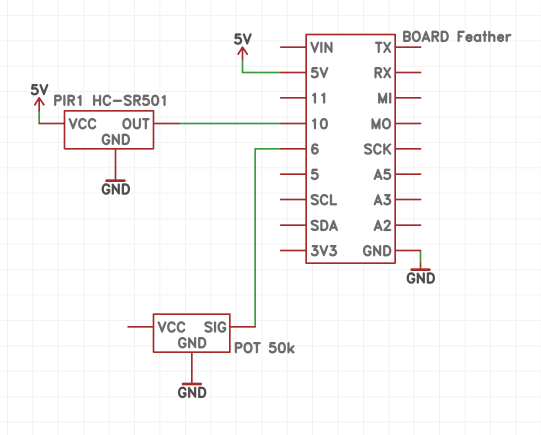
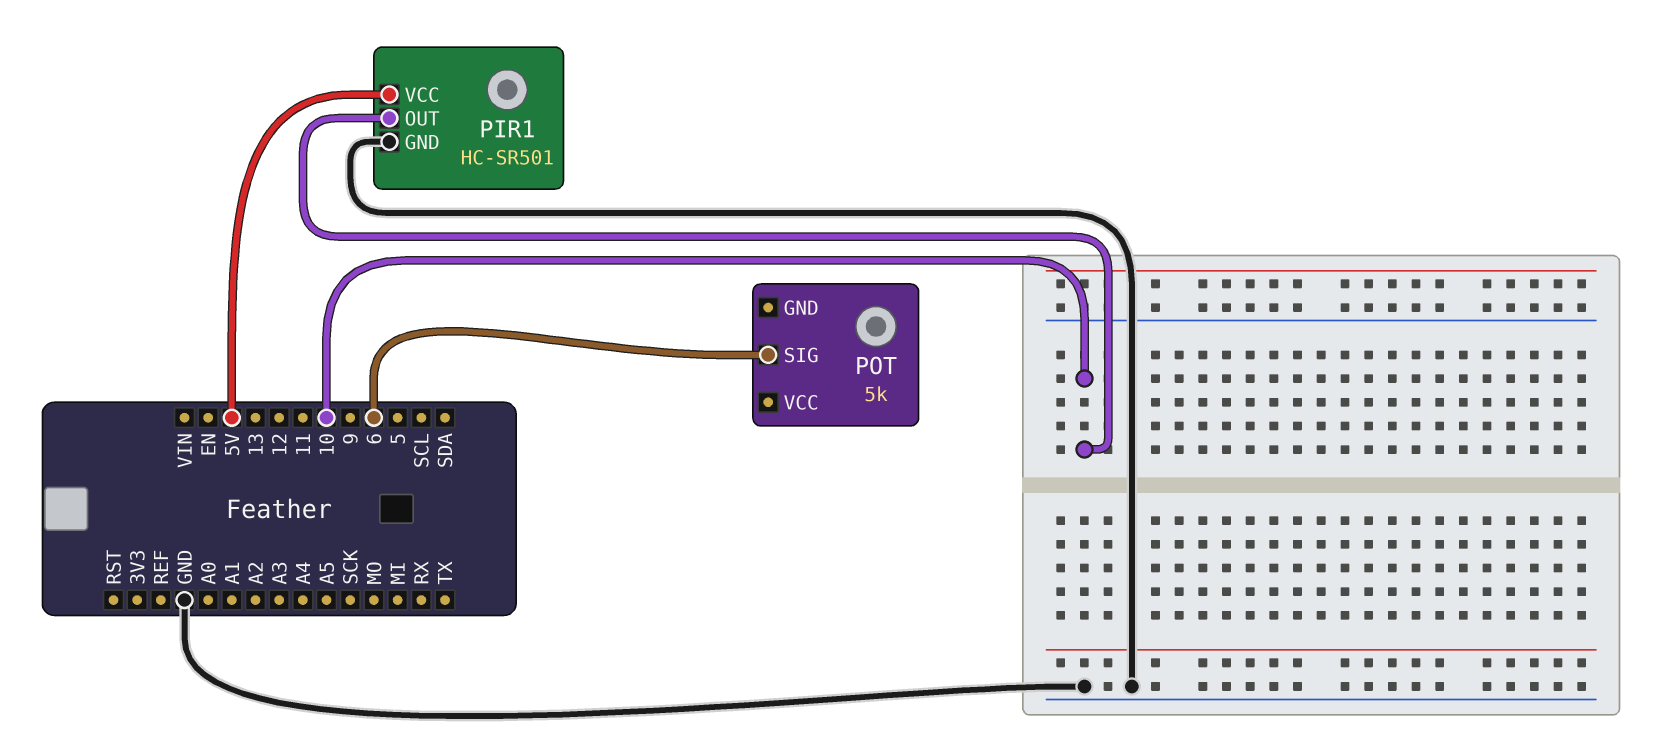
POT: 50k -> 5k
POT pin GND: GND -> none

